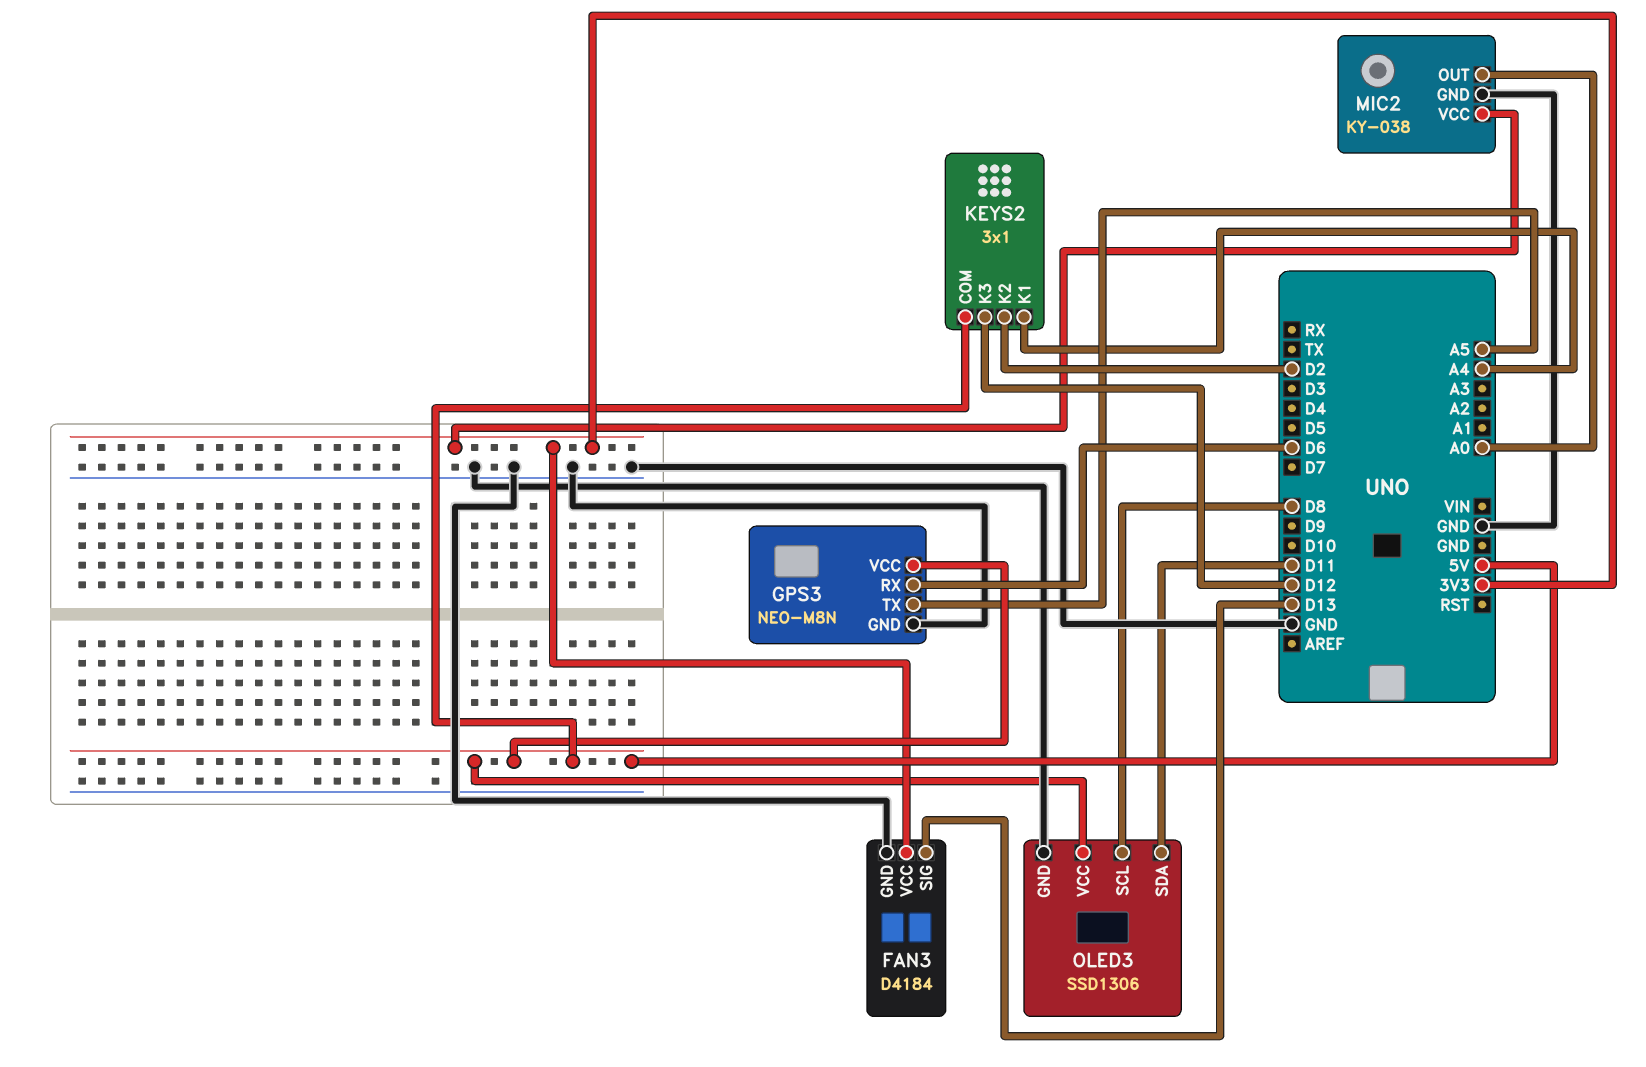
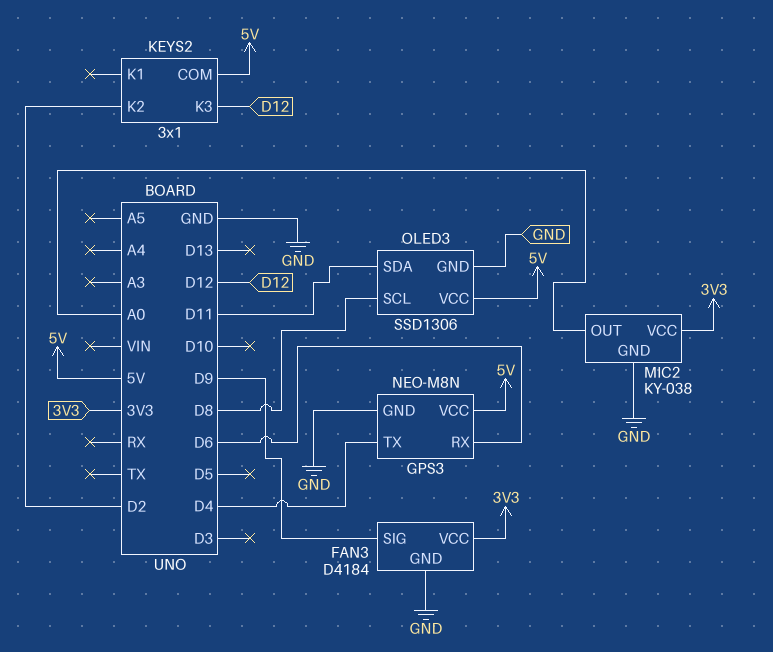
FAN3 pin SIG: D13 -> D9
GPS3 pin TX: A5 -> D4
KEYS2 pin K1: A4 -> none

